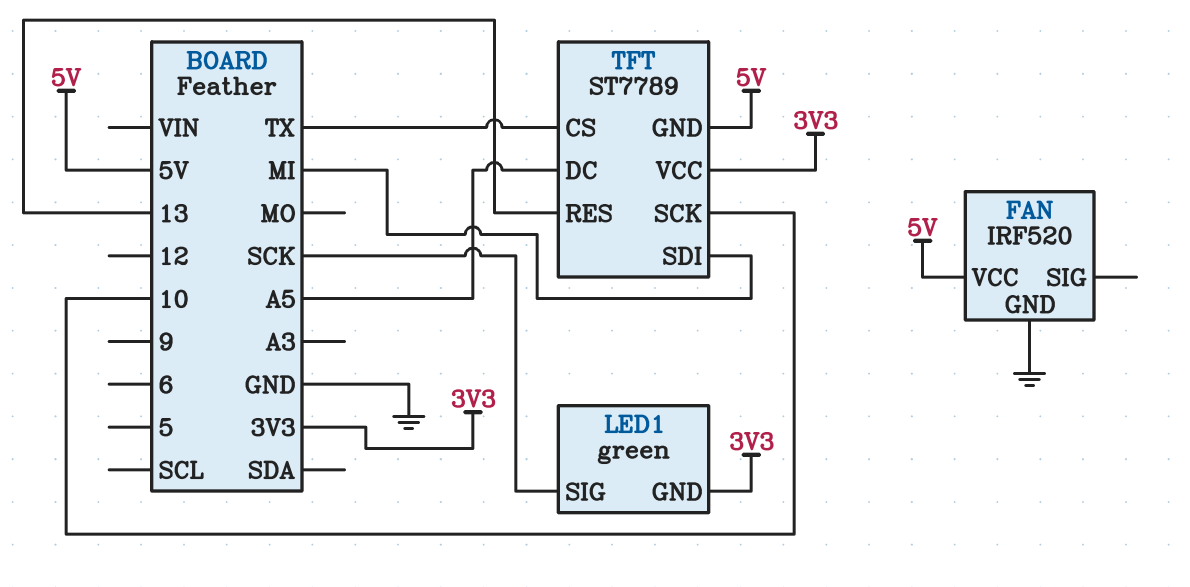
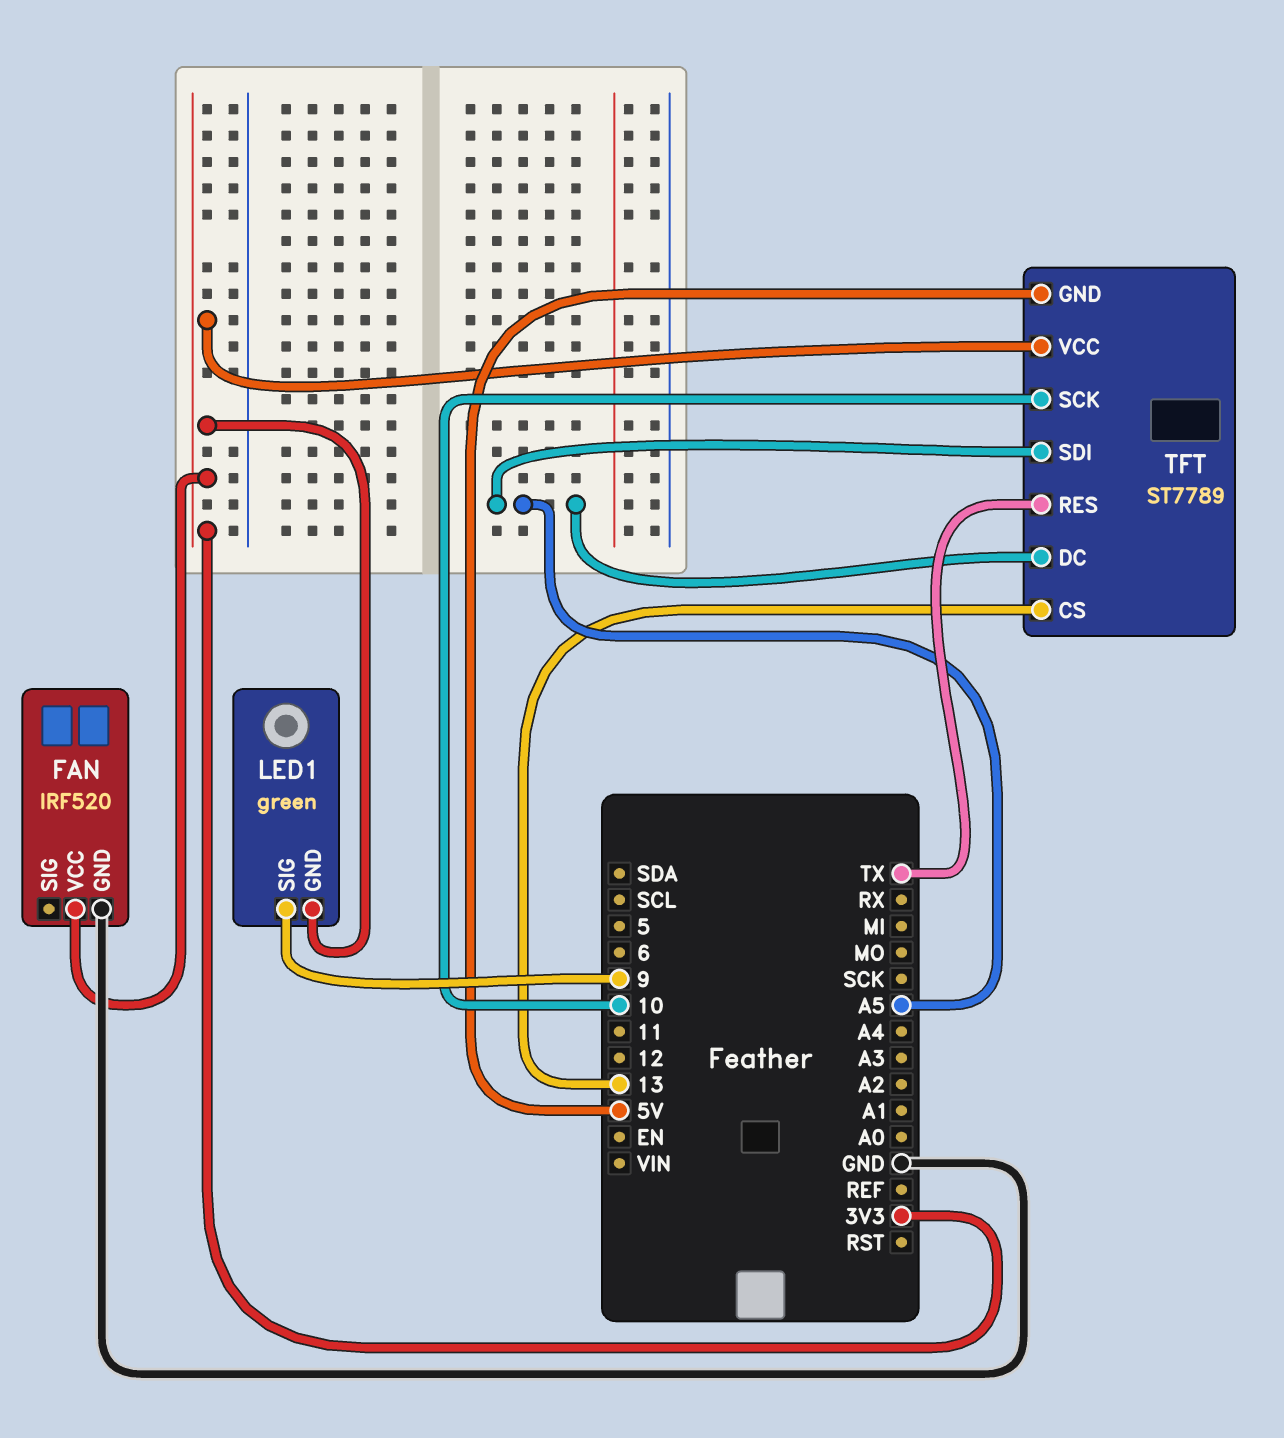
FAN pin VCC: 5V -> 3V3
LED1 pin SIG: SCK -> 9
TFT pin CS: TX -> 13
TFT pin RES: 13 -> TX
TFT pin SDI: MI -> A5

